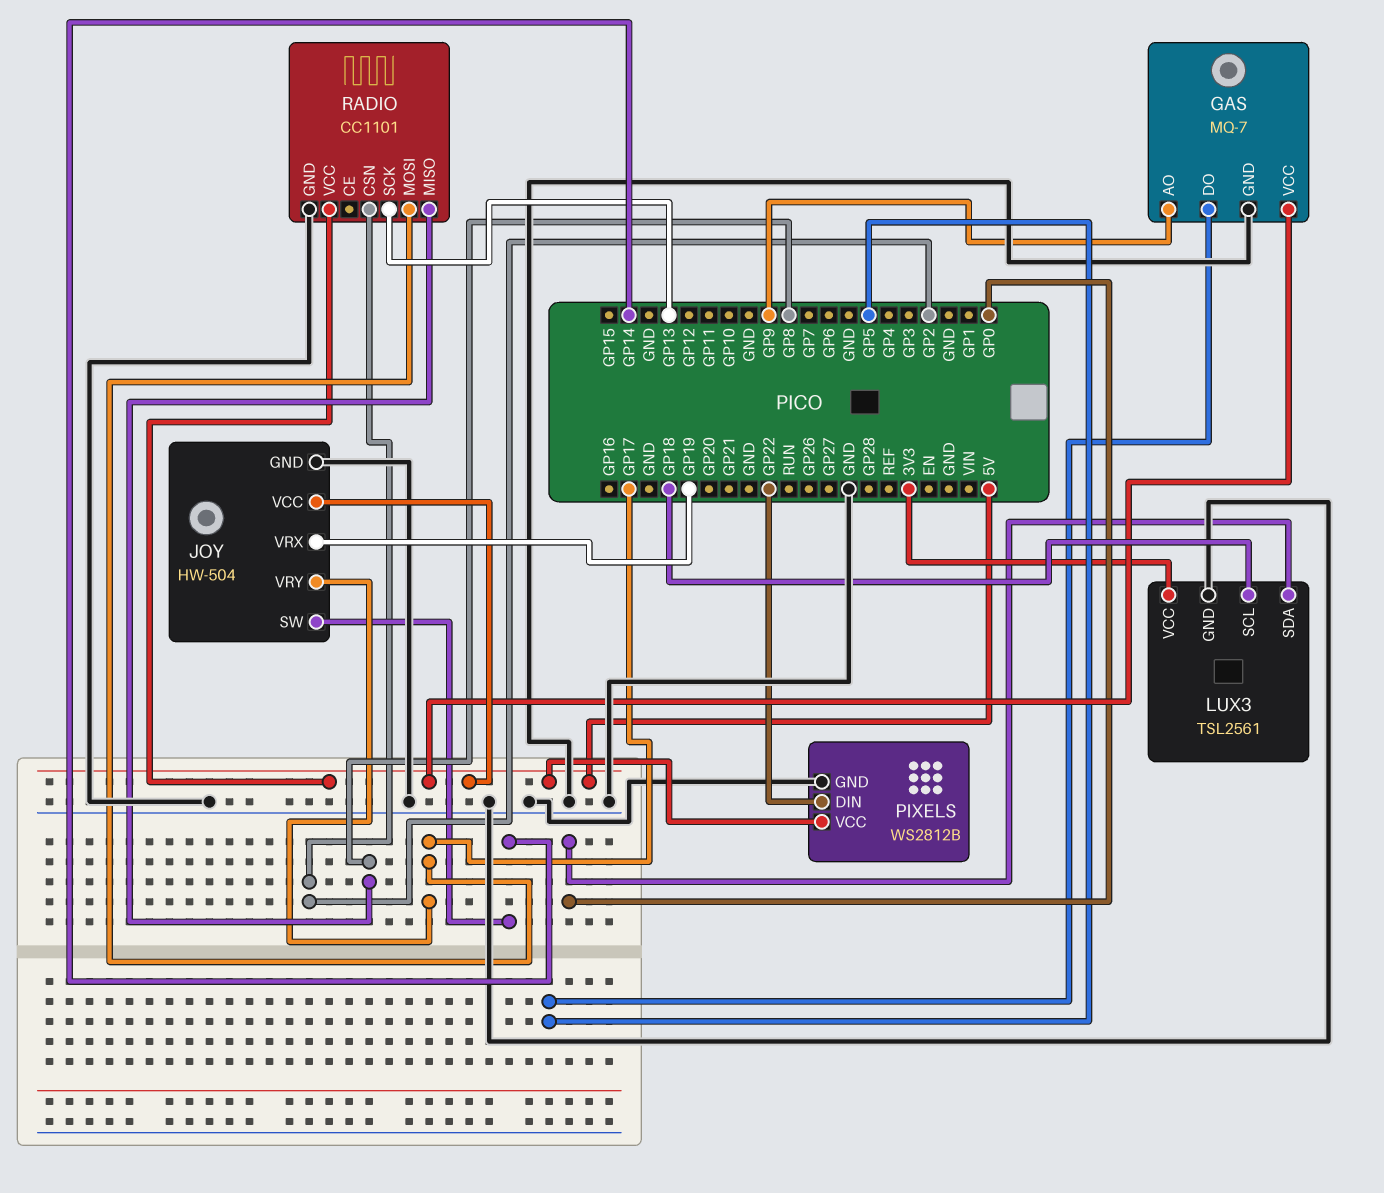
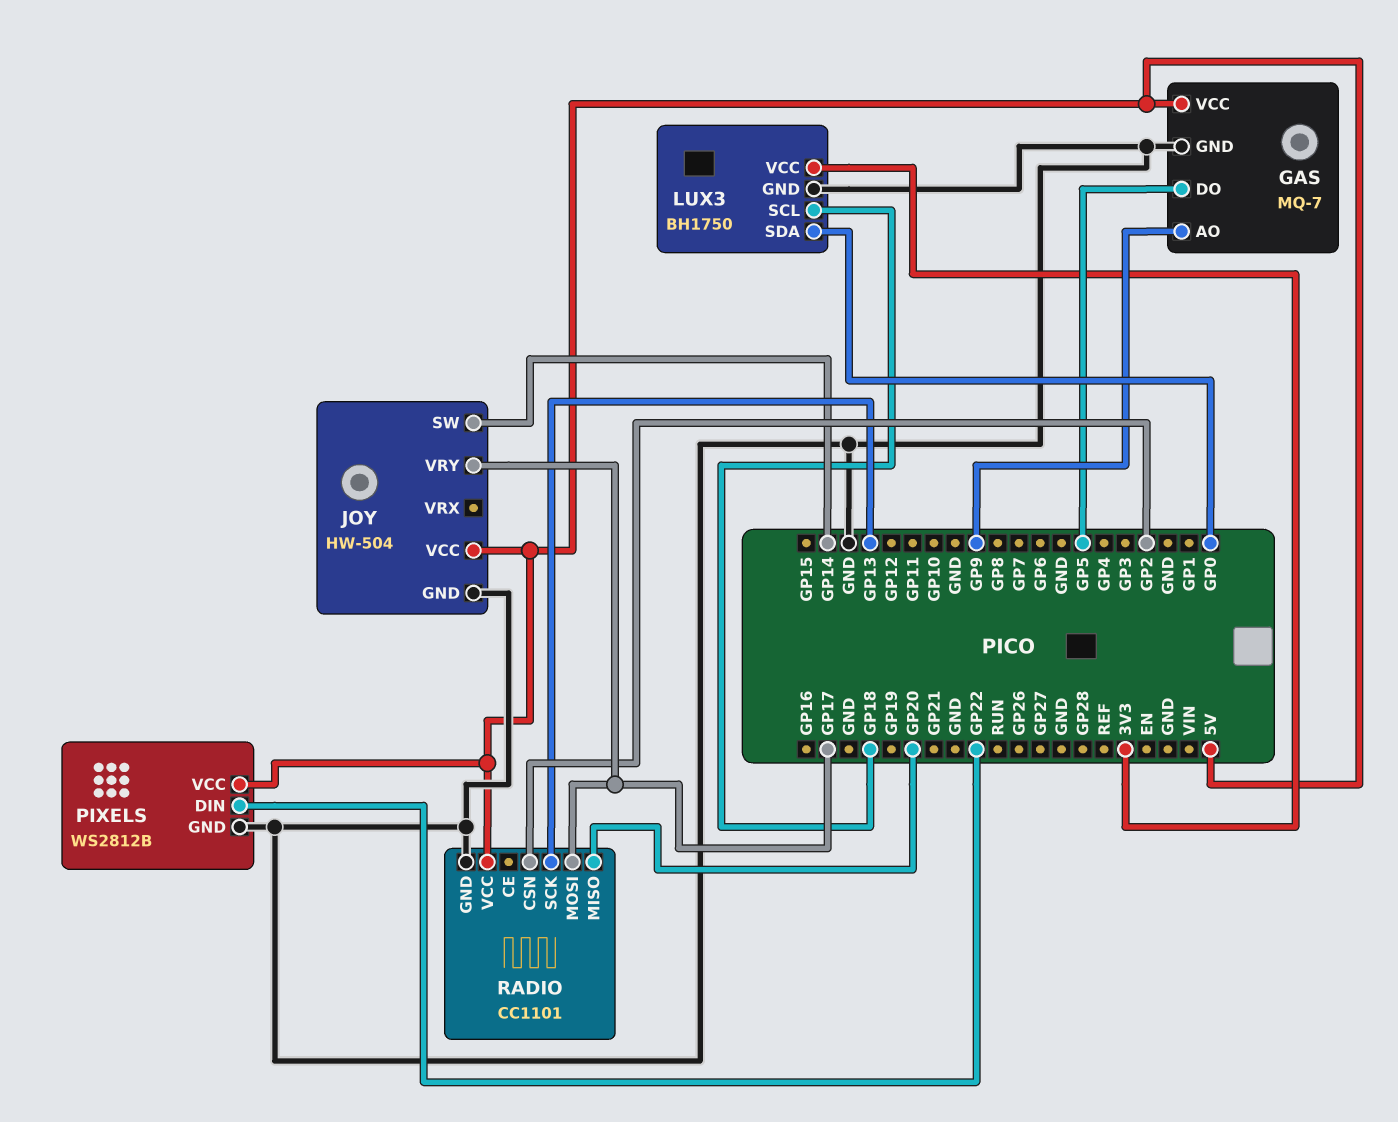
JOY pin VRX: GP19 -> none
LUX3: TSL2561 -> BH1750
RADIO pin MISO: GP8 -> GP20

